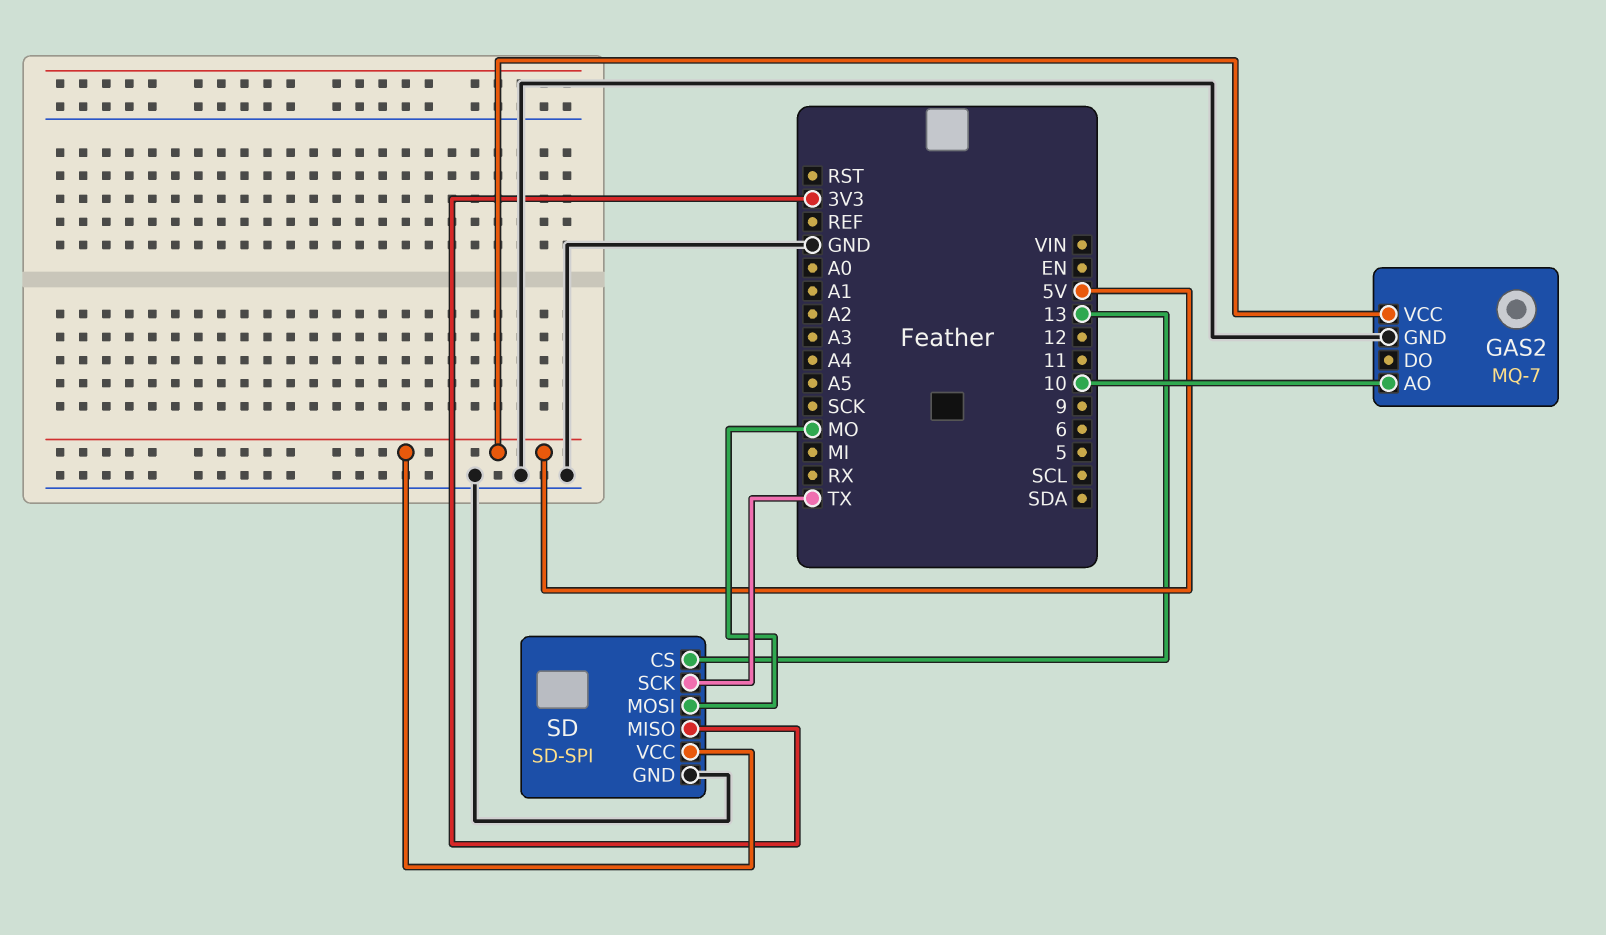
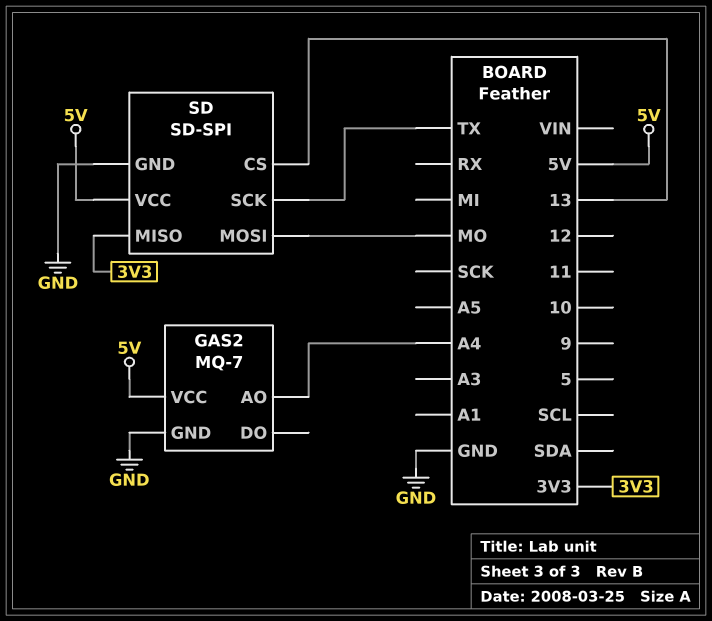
GAS2 pin AO: 10 -> A4

